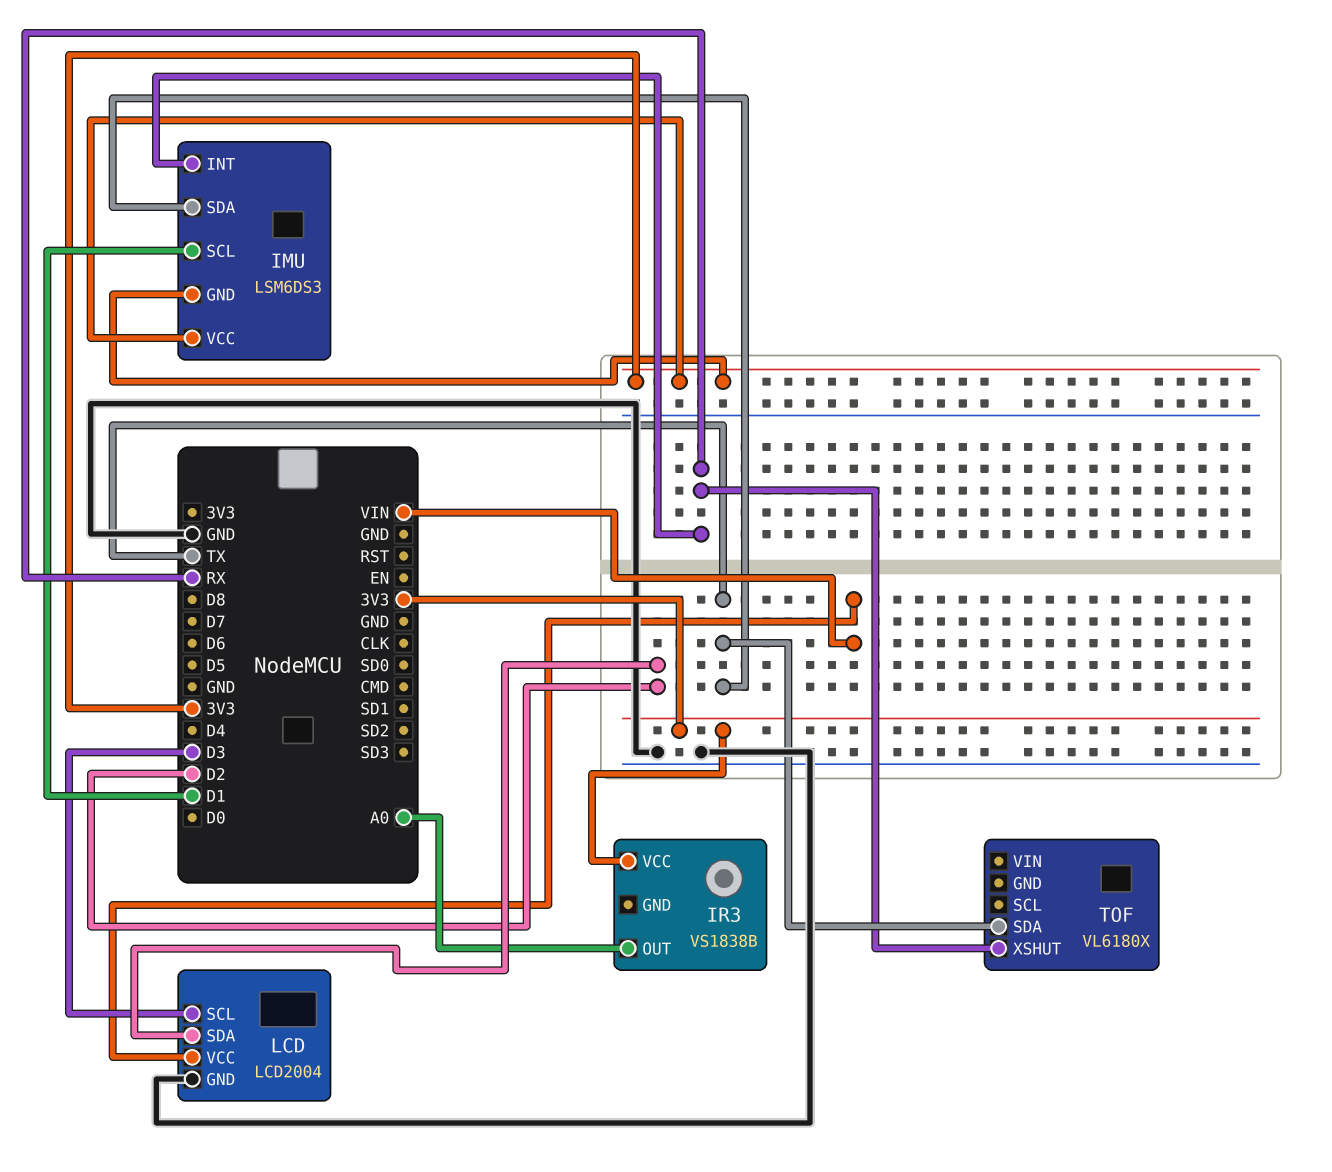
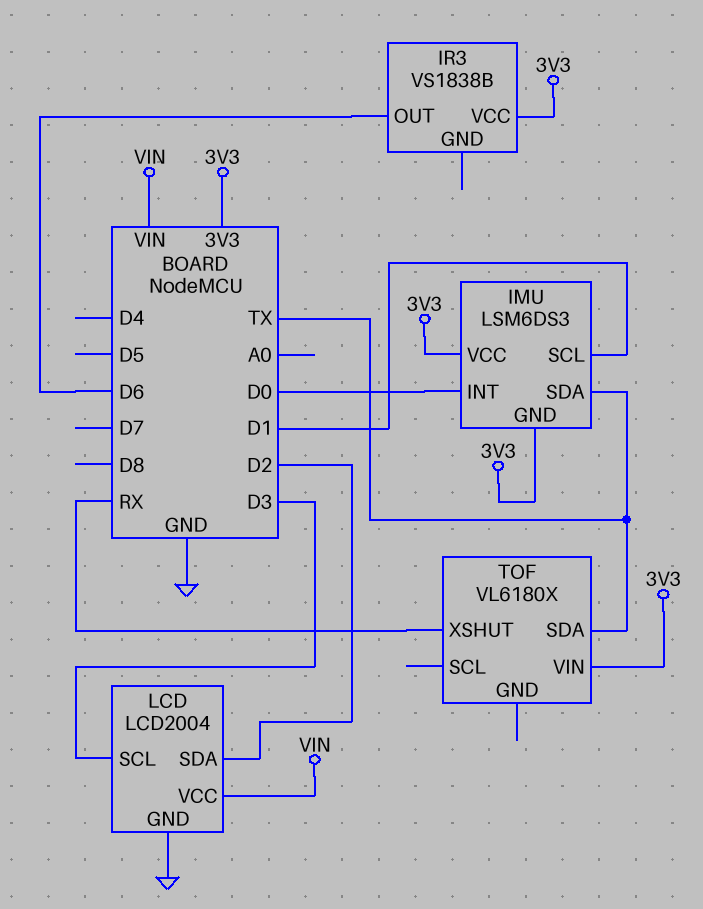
IMU pin INT: RX -> D0
IR3 pin OUT: A0 -> D6
TOF pin VIN: none -> 3V3

